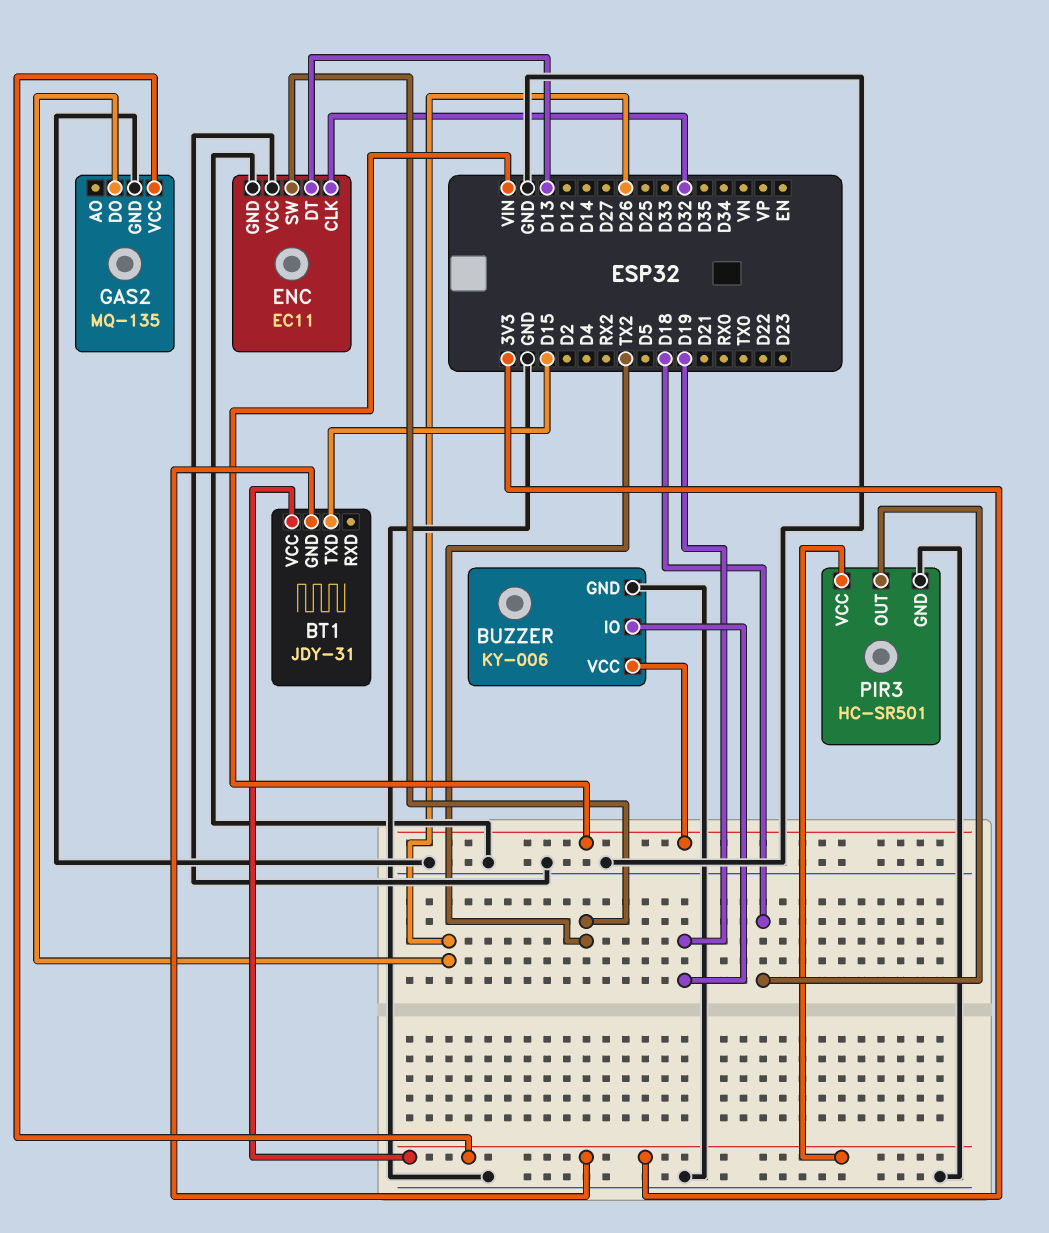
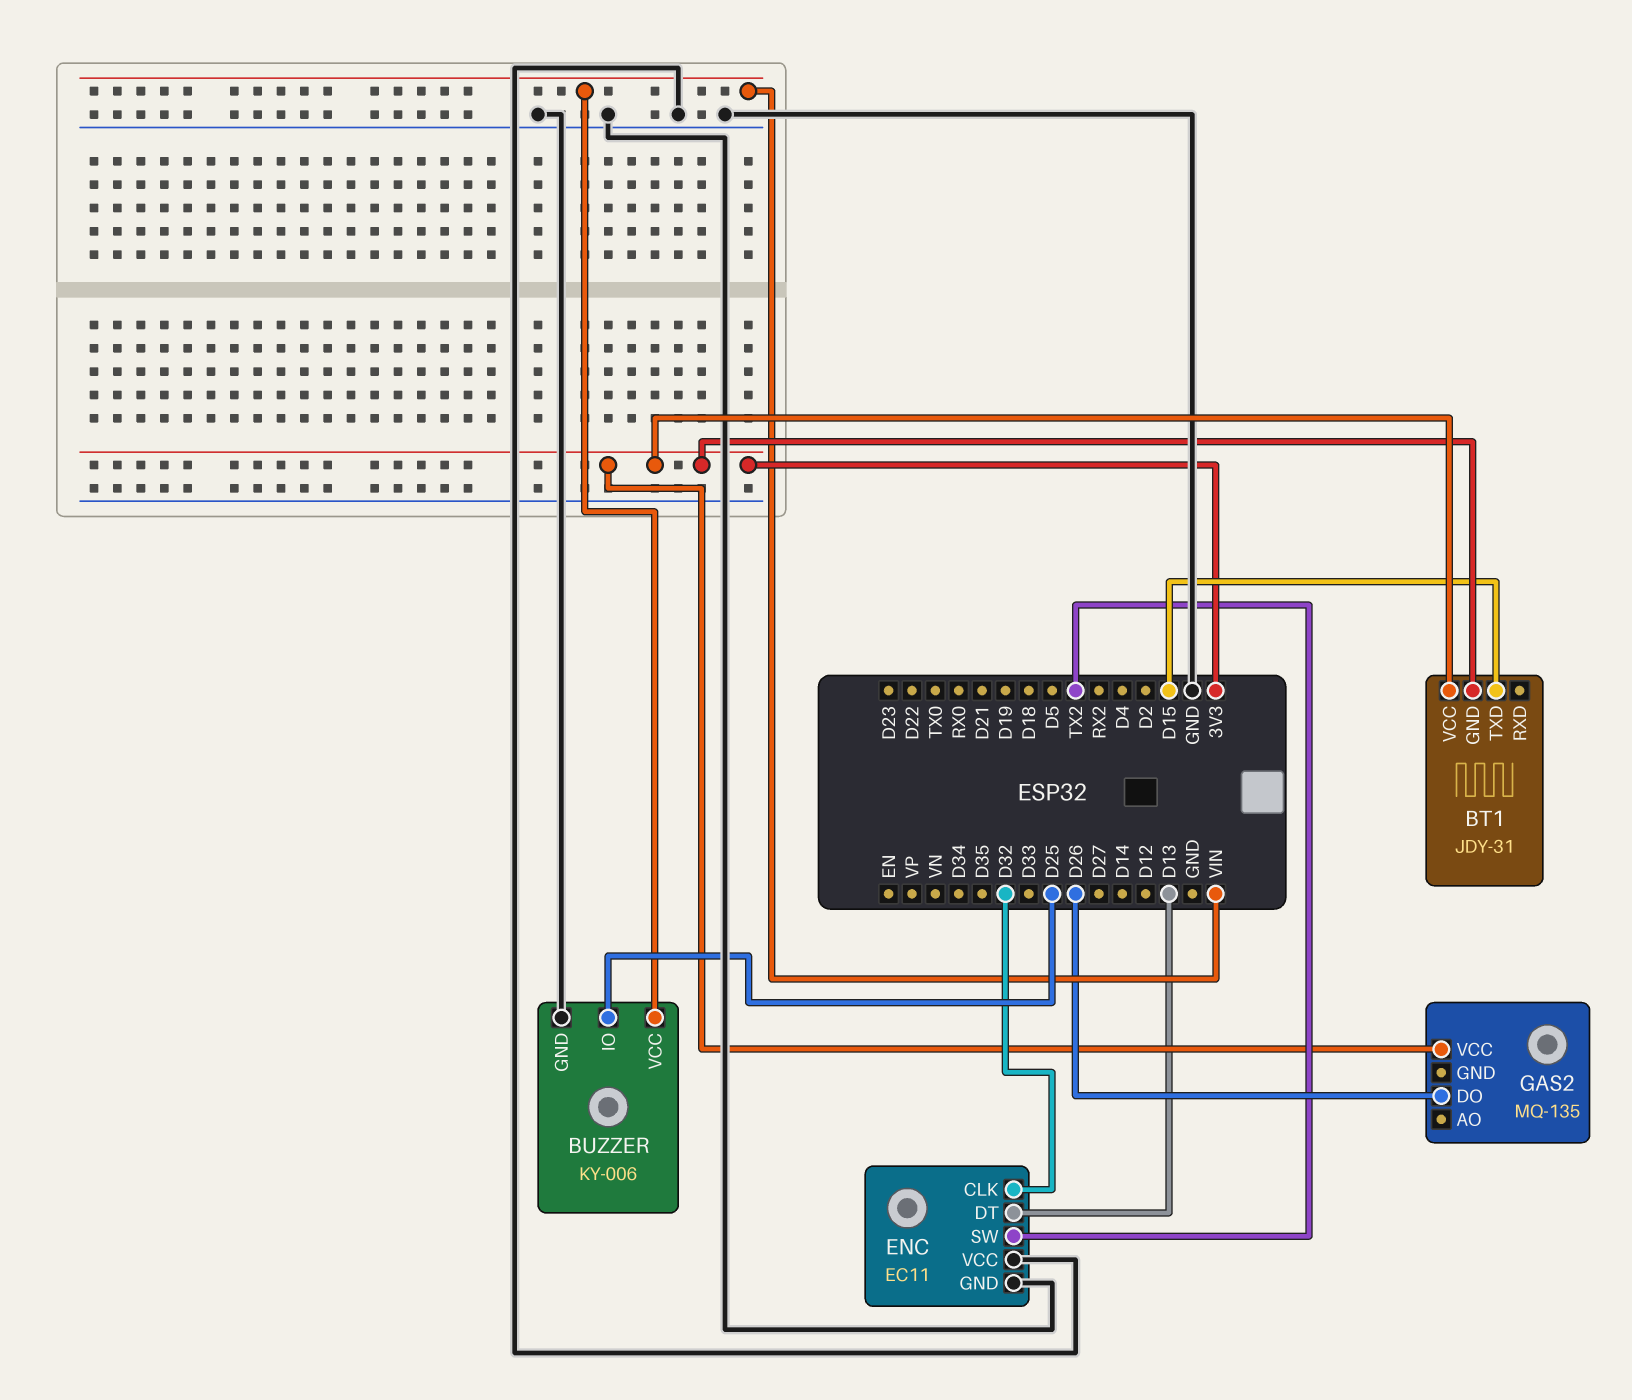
BUZZER pin IO: D19 -> D25
GAS2 pin GND: GND -> none
PIR3: HC-SR501 -> none
PIR3 pin GND: GND -> none
PIR3 pin OUT: D18 -> none
PIR3 pin VCC: 3V3 -> none

